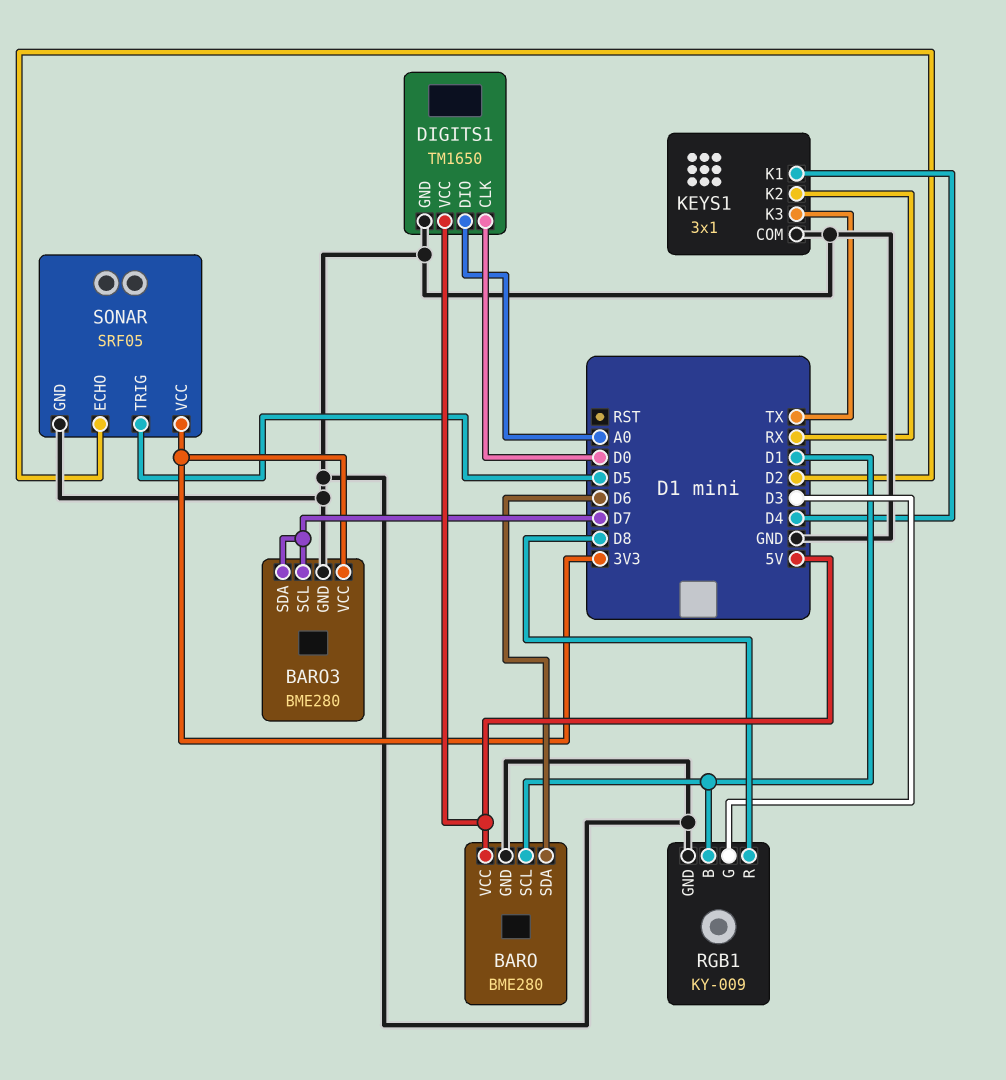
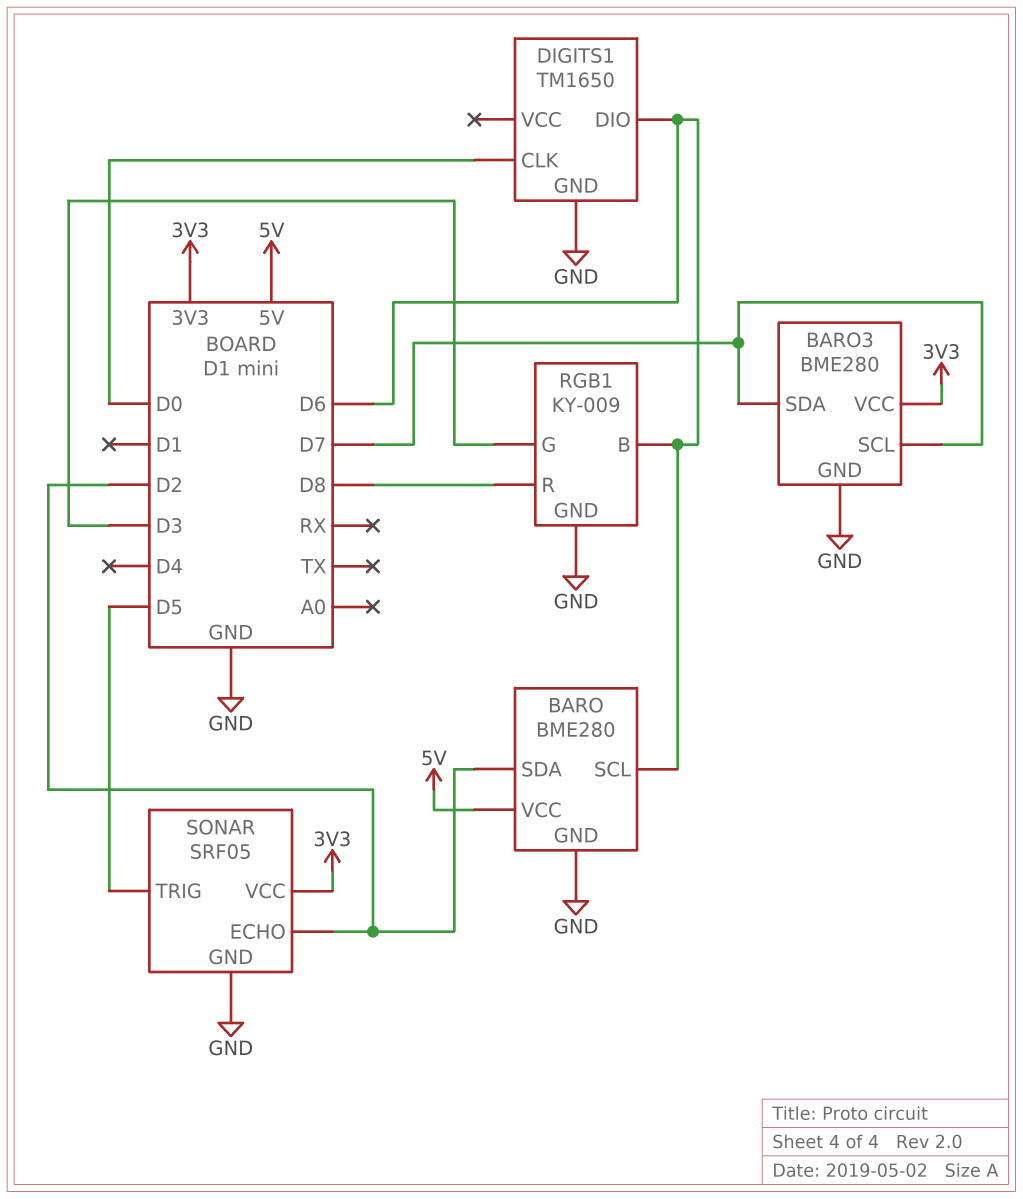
BARO pin SCL: D1 -> D6
BARO pin SDA: D6 -> D2
DIGITS1 pin DIO: A0 -> D6
DIGITS1 pin VCC: 5V -> none
KEYS1: 3x1 -> none
KEYS1 pin COM: GND -> none
KEYS1 pin K1: D4 -> none
KEYS1 pin K2: RX -> none
KEYS1 pin K3: TX -> none
RGB1 pin B: D1 -> D6

